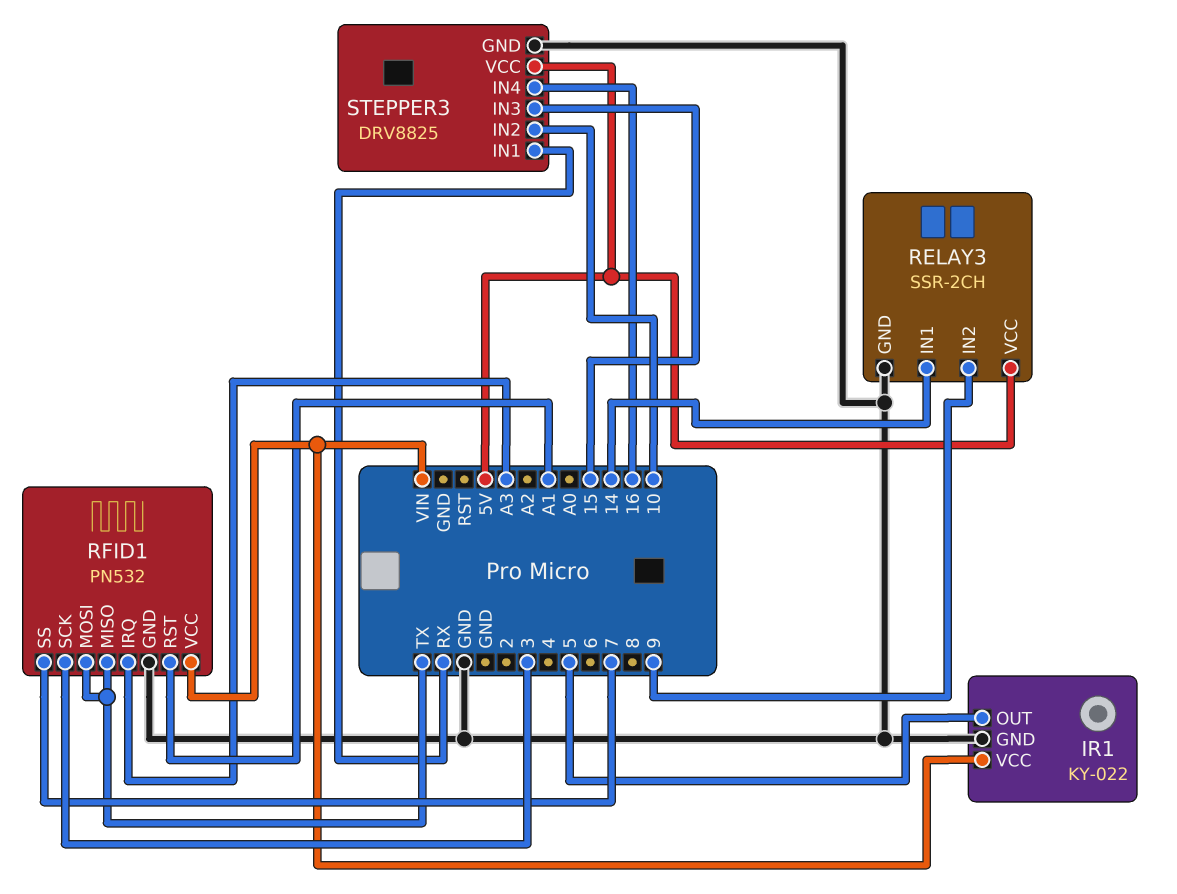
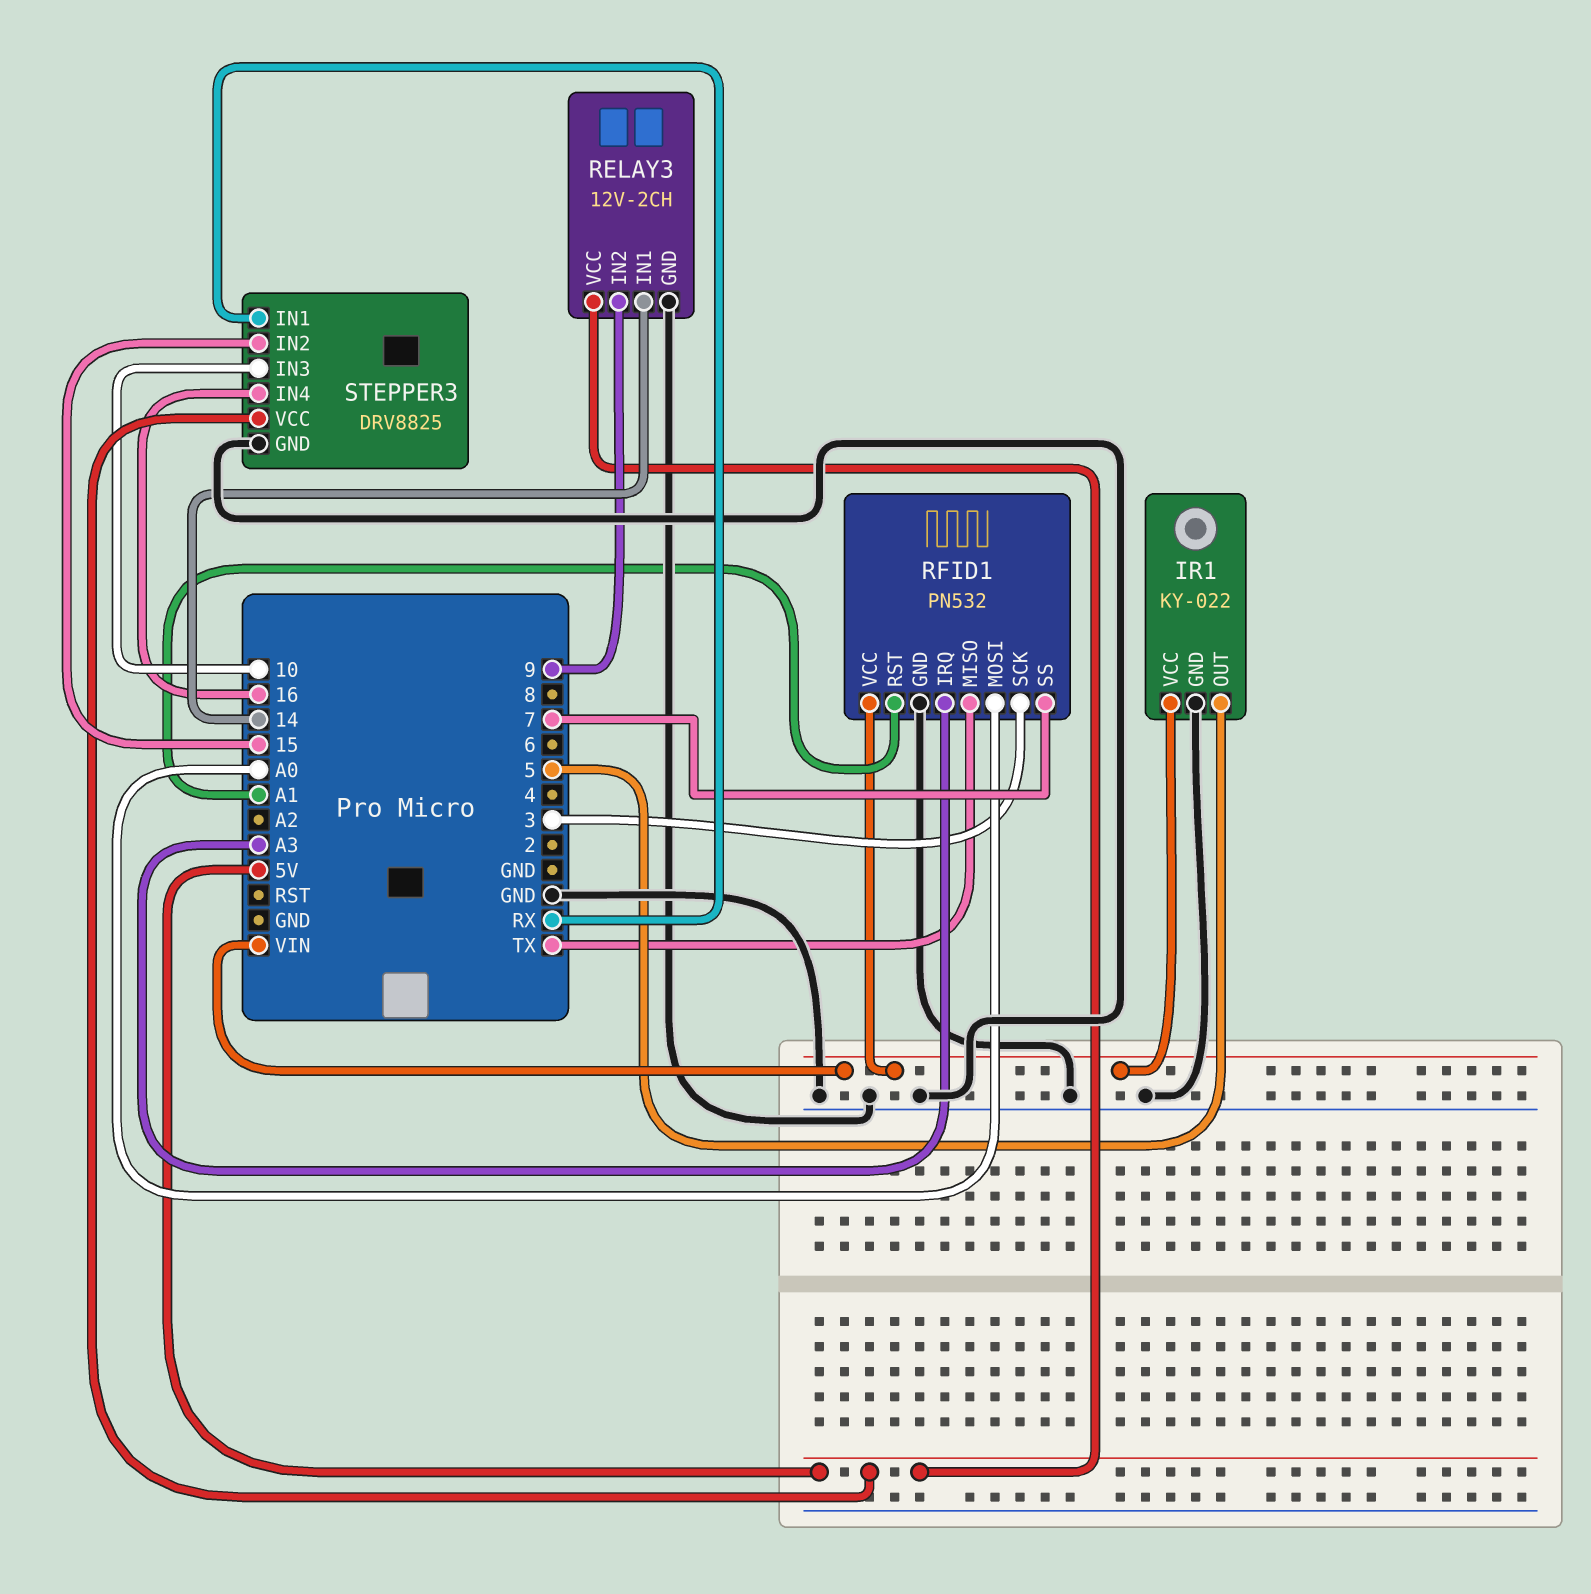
RELAY3: SSR-2CH -> 12V-2CH
RFID1 pin MOSI: TX -> A0
STEPPER3 pin IN2: 10 -> 15
STEPPER3 pin IN3: 15 -> 10

